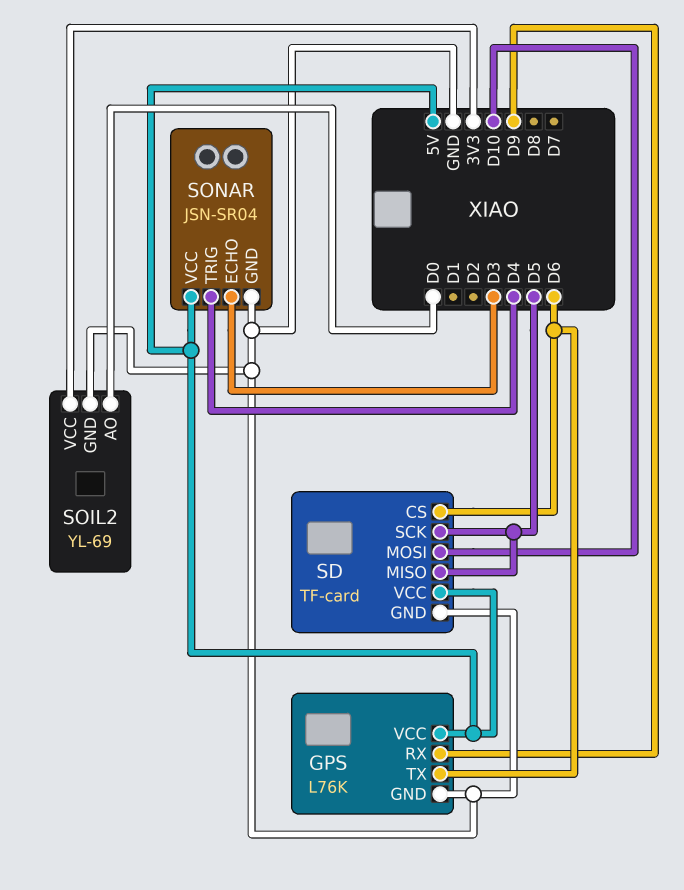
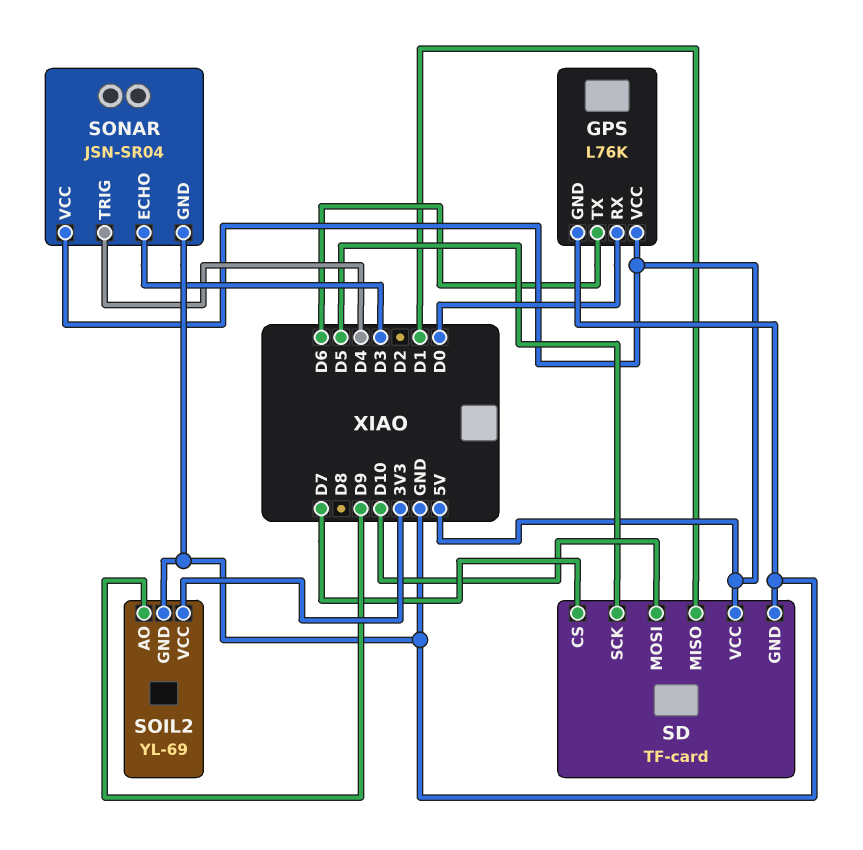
GPS pin RX: D9 -> D0
SD pin CS: D6 -> D7
SD pin MISO: D5 -> D1
SOIL2 pin AO: D0 -> D9

